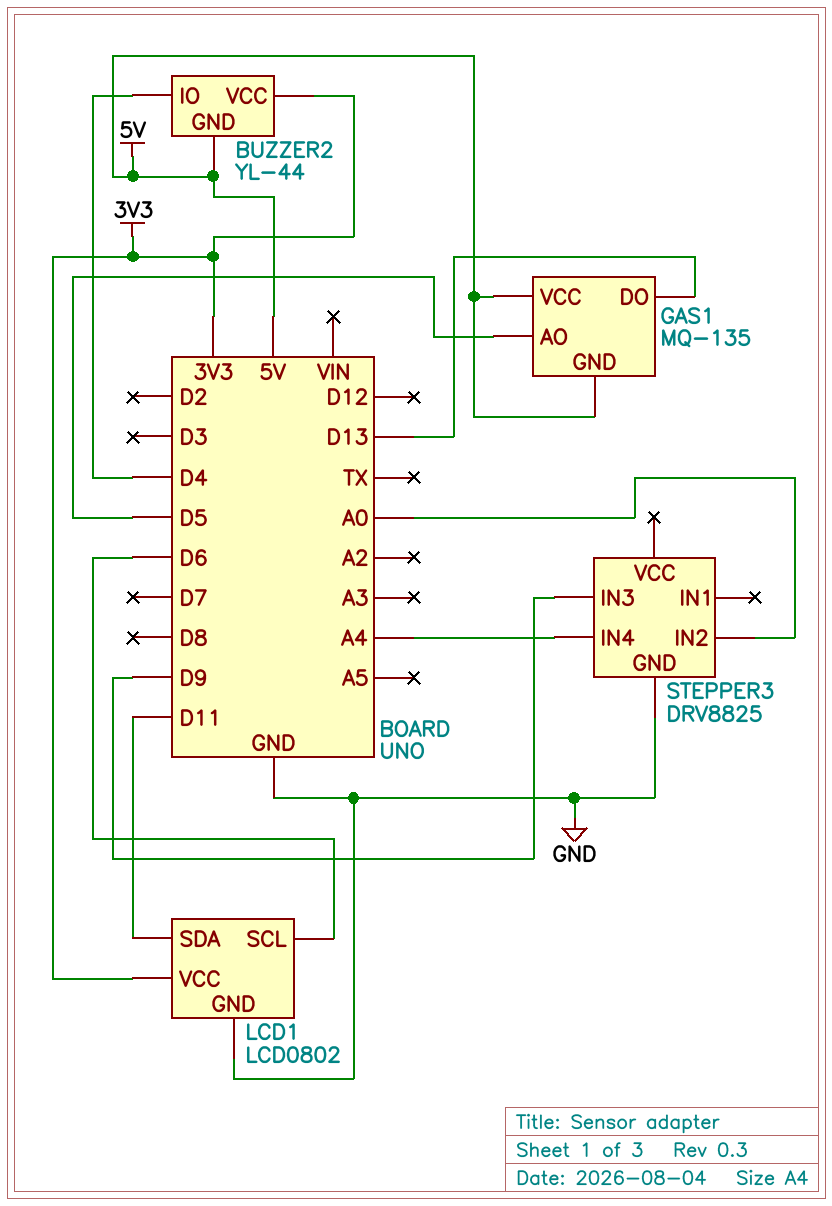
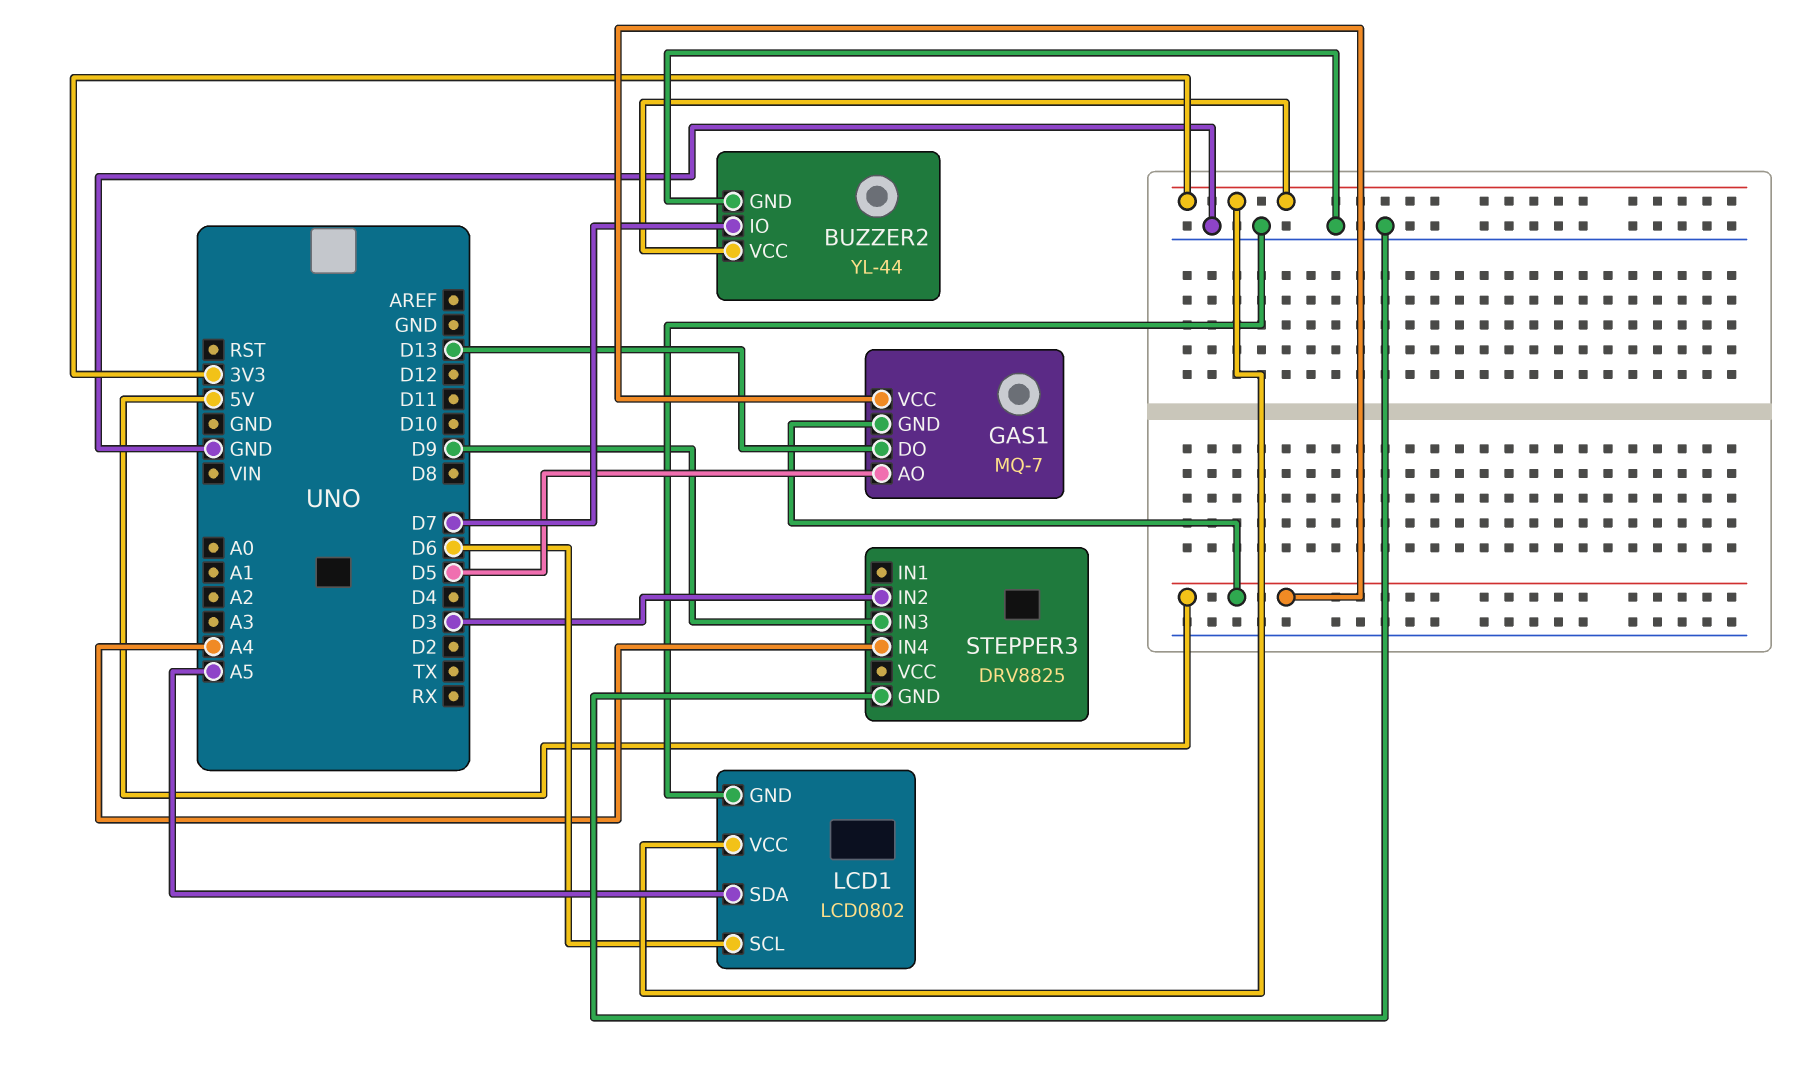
BUZZER2 pin GND: 5V -> GND
BUZZER2 pin IO: D4 -> D7
GAS1: MQ-135 -> MQ-7
LCD1 pin SDA: D11 -> A5
STEPPER3 pin IN2: A0 -> D3

